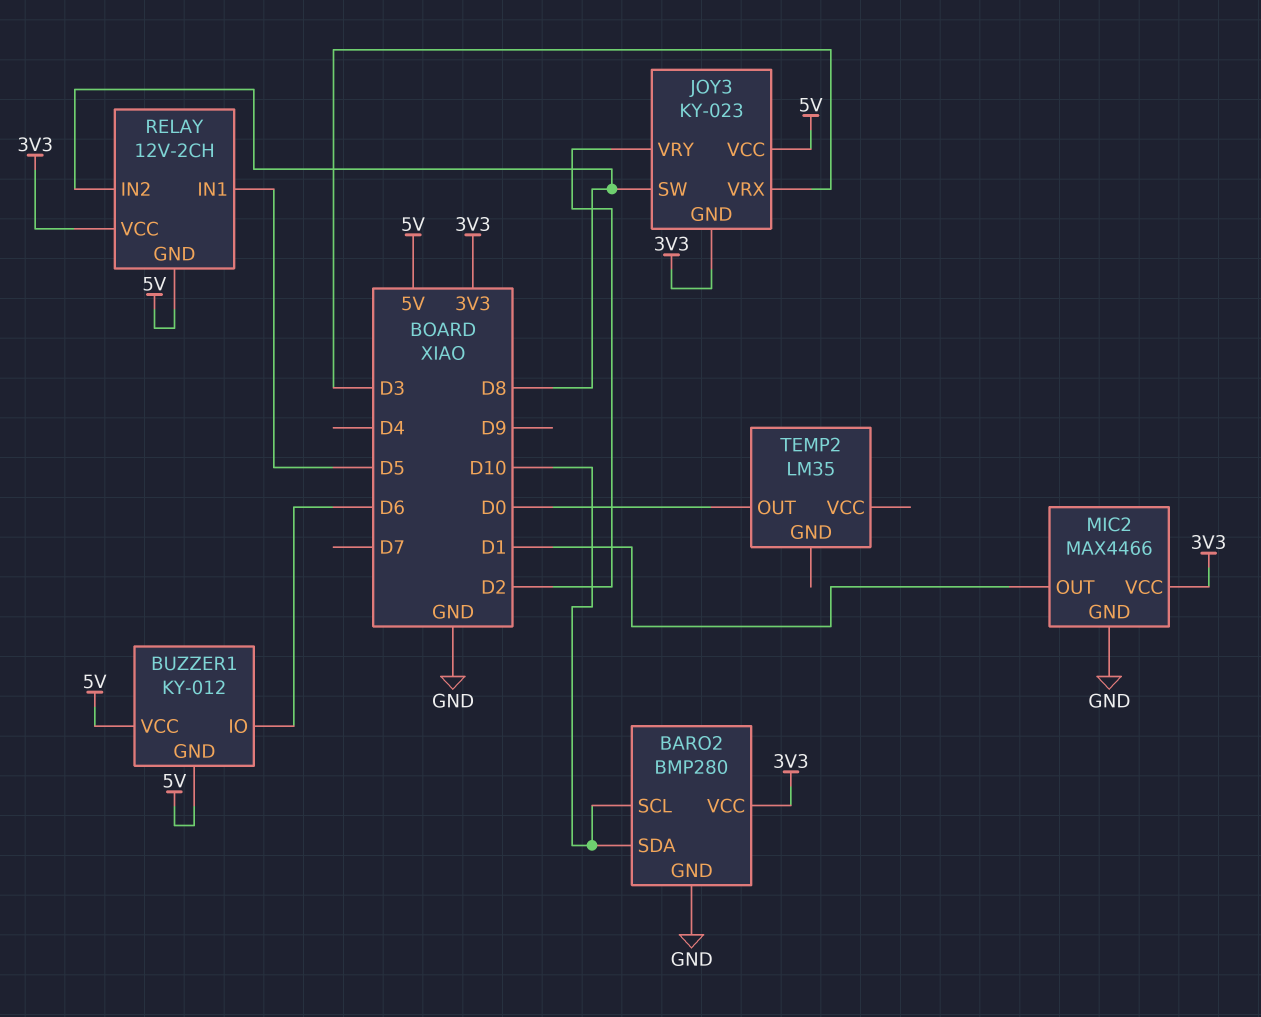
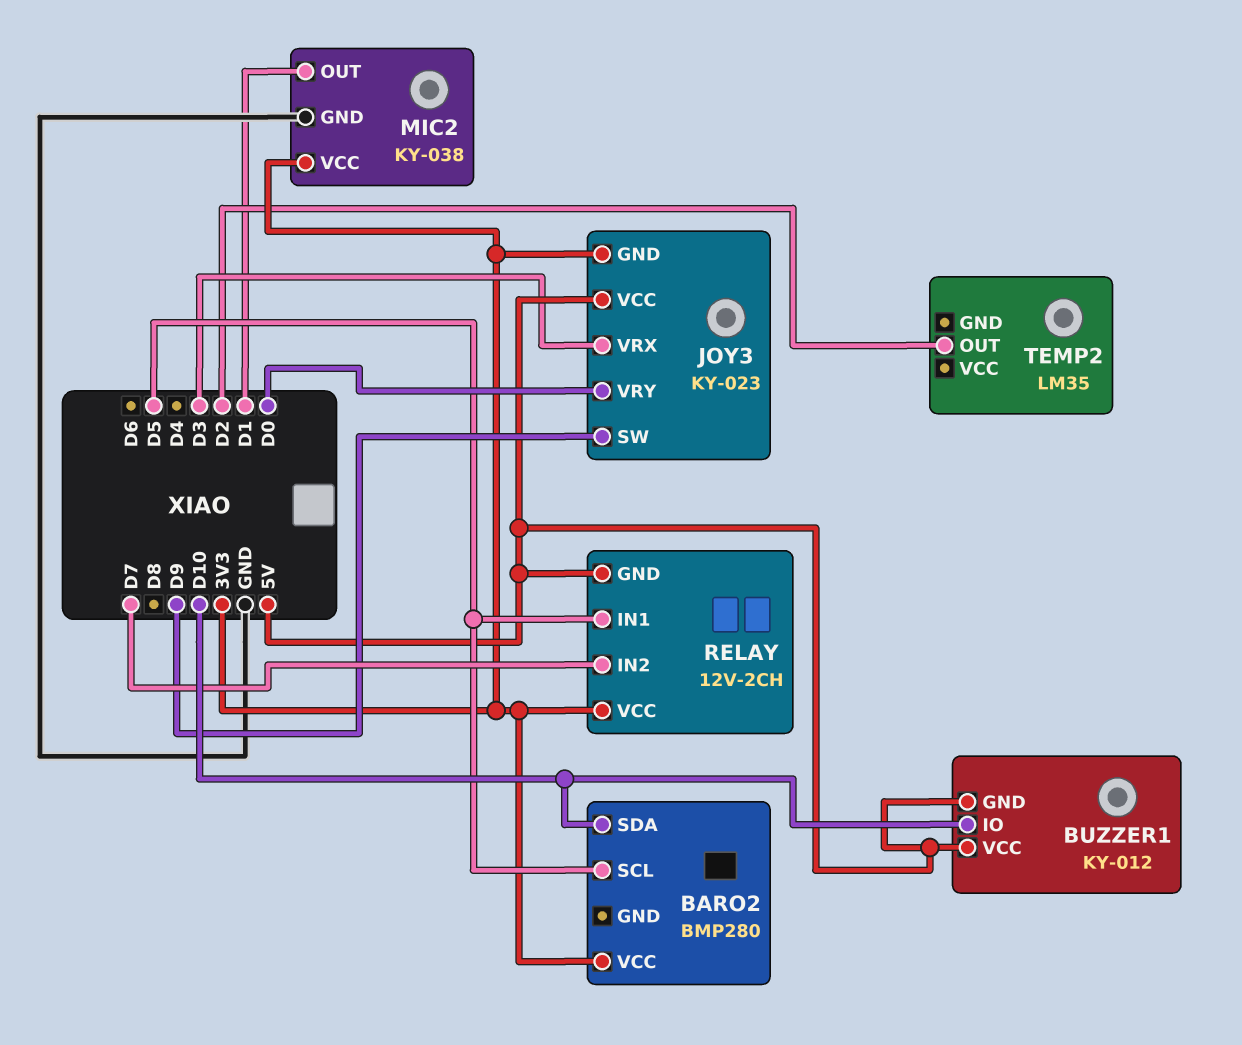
BARO2 pin GND: GND -> none
BARO2 pin SCL: D10 -> D5
BUZZER1 pin IO: D6 -> D10
JOY3 pin SW: D8 -> D9
JOY3 pin VRY: D2 -> D0
MIC2: MAX4466 -> KY-038
RELAY pin IN2: D8 -> D7
TEMP2 pin OUT: D0 -> D2

